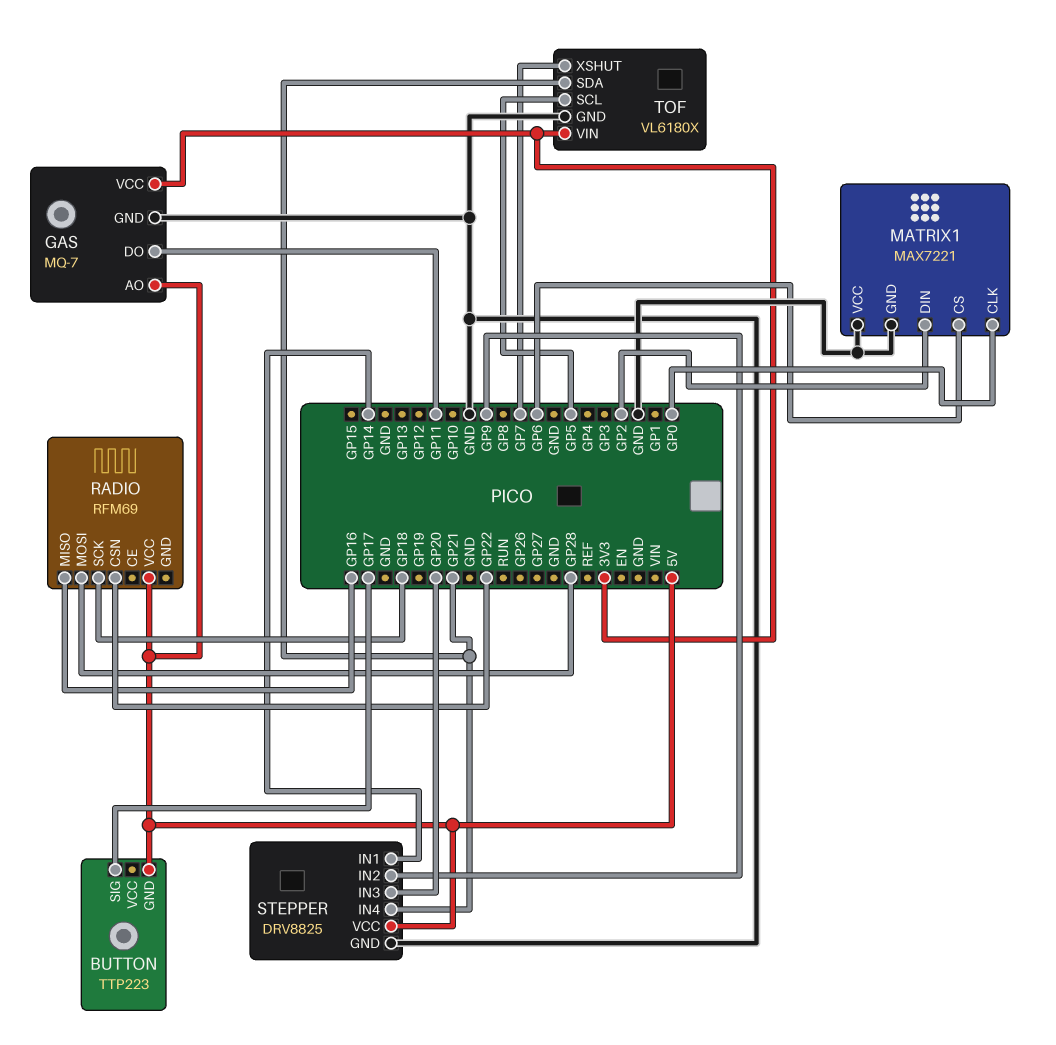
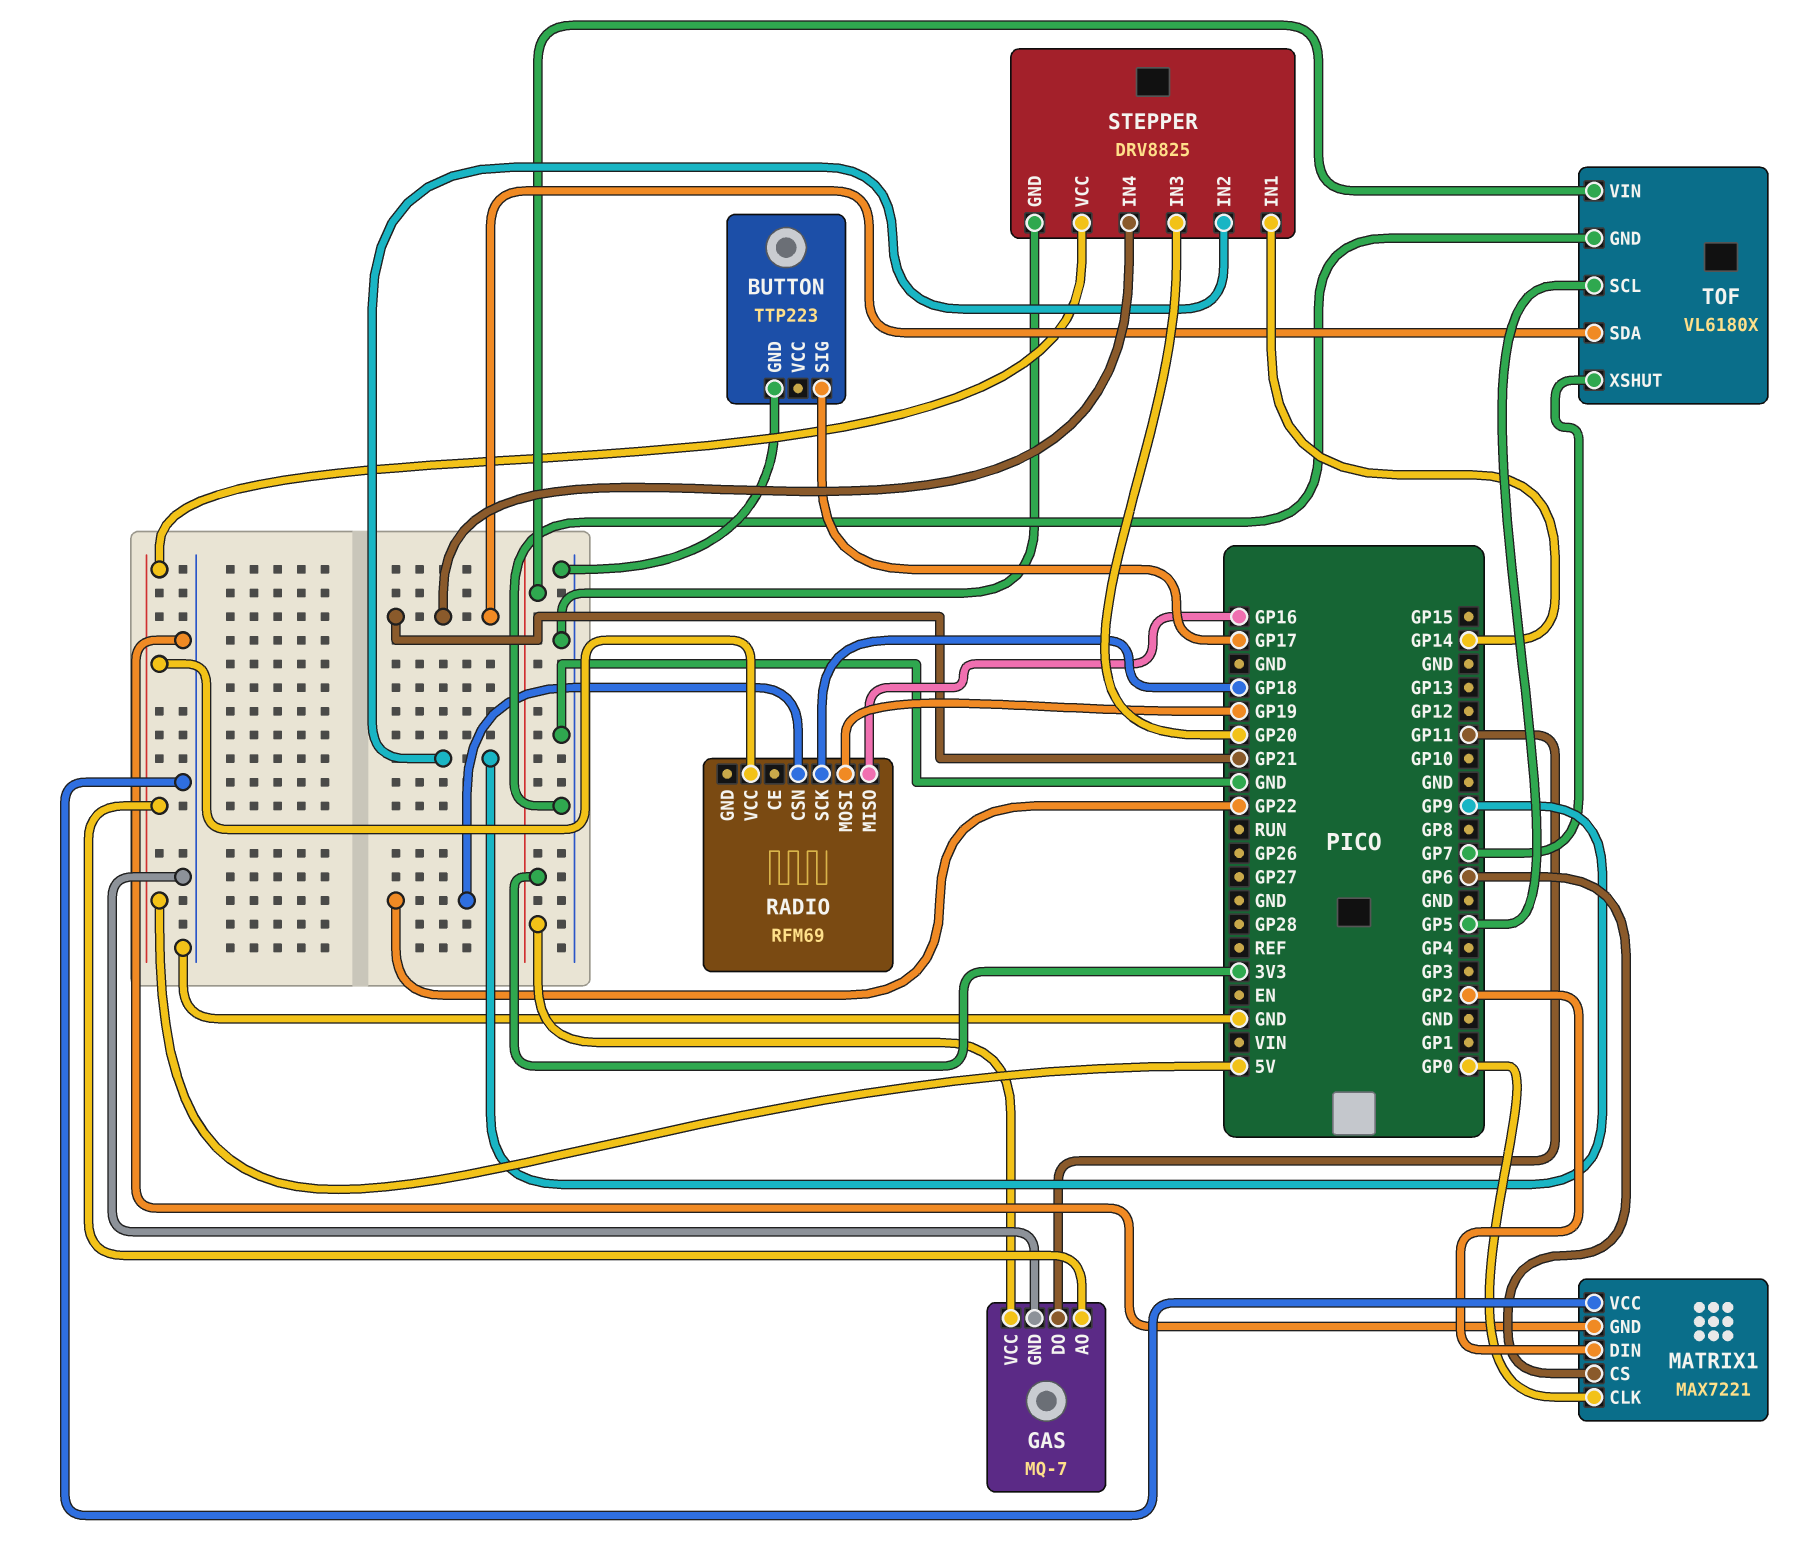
BUTTON pin GND: 5V -> GND
RADIO pin MOSI: GP28 -> GP19

